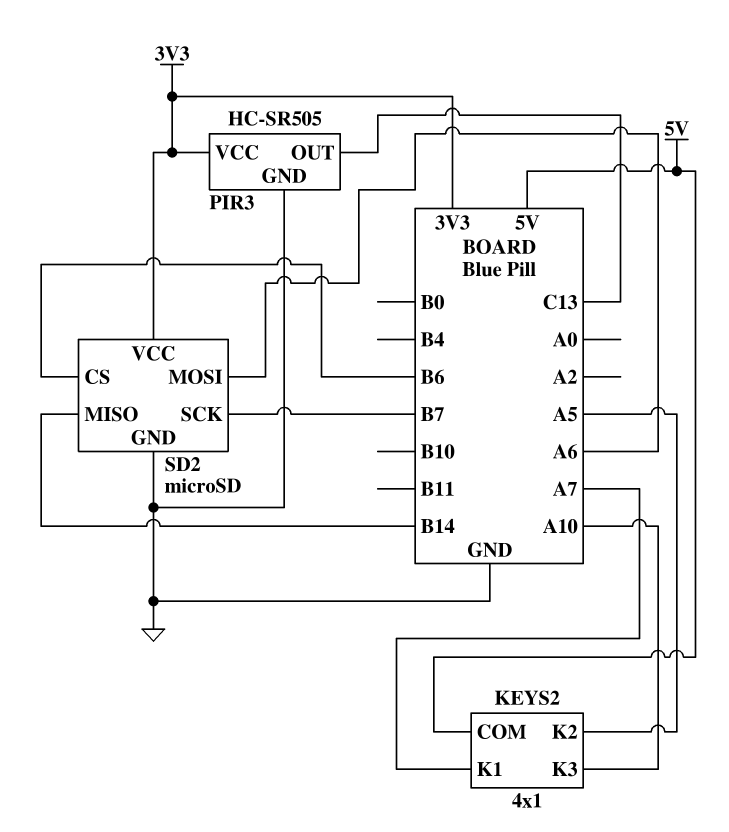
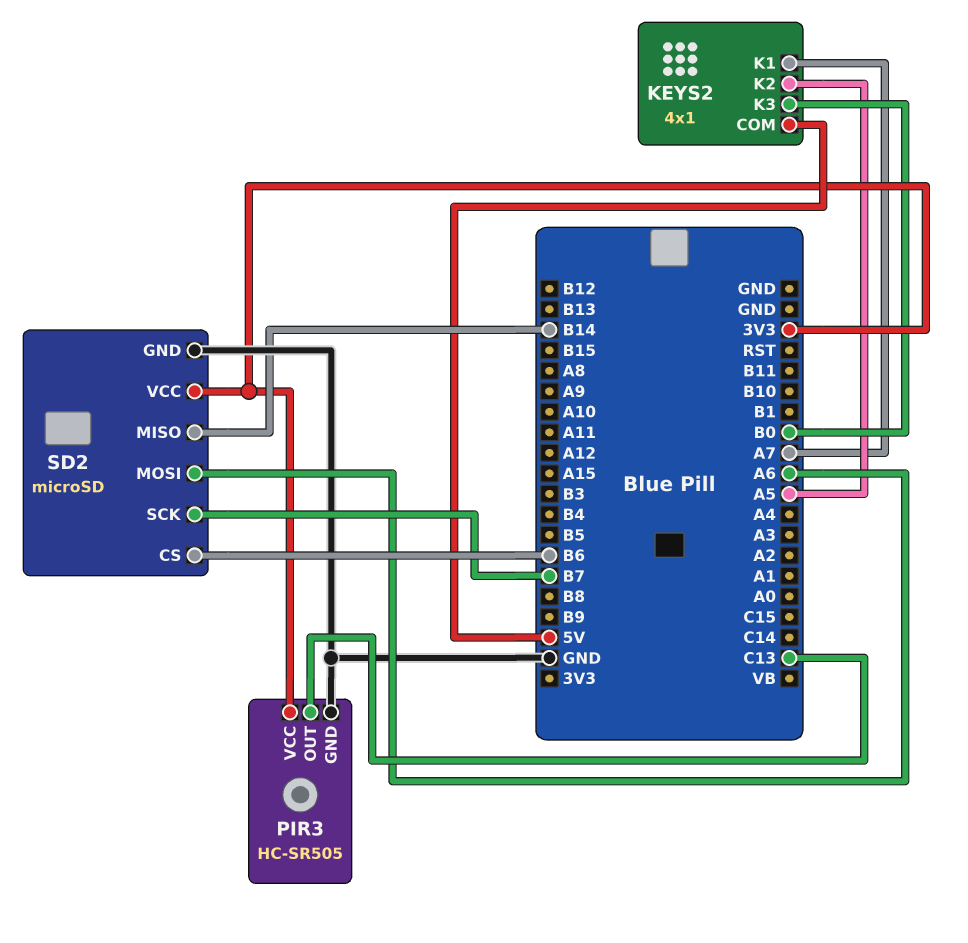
KEYS2 pin K3: A10 -> B0

